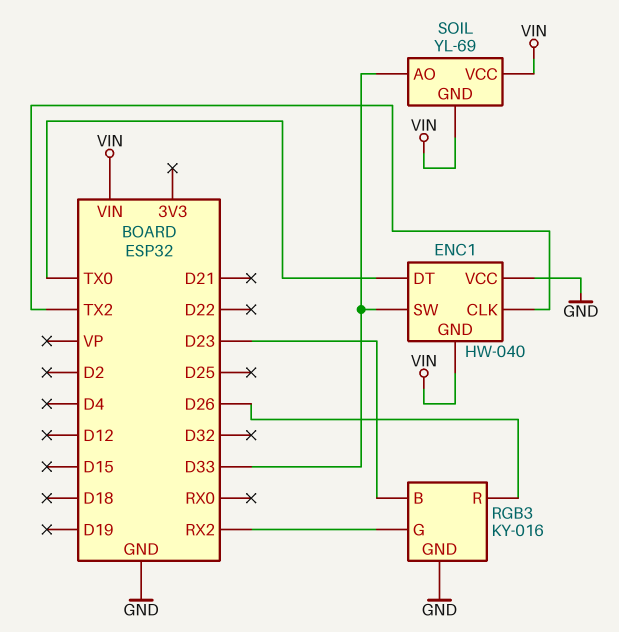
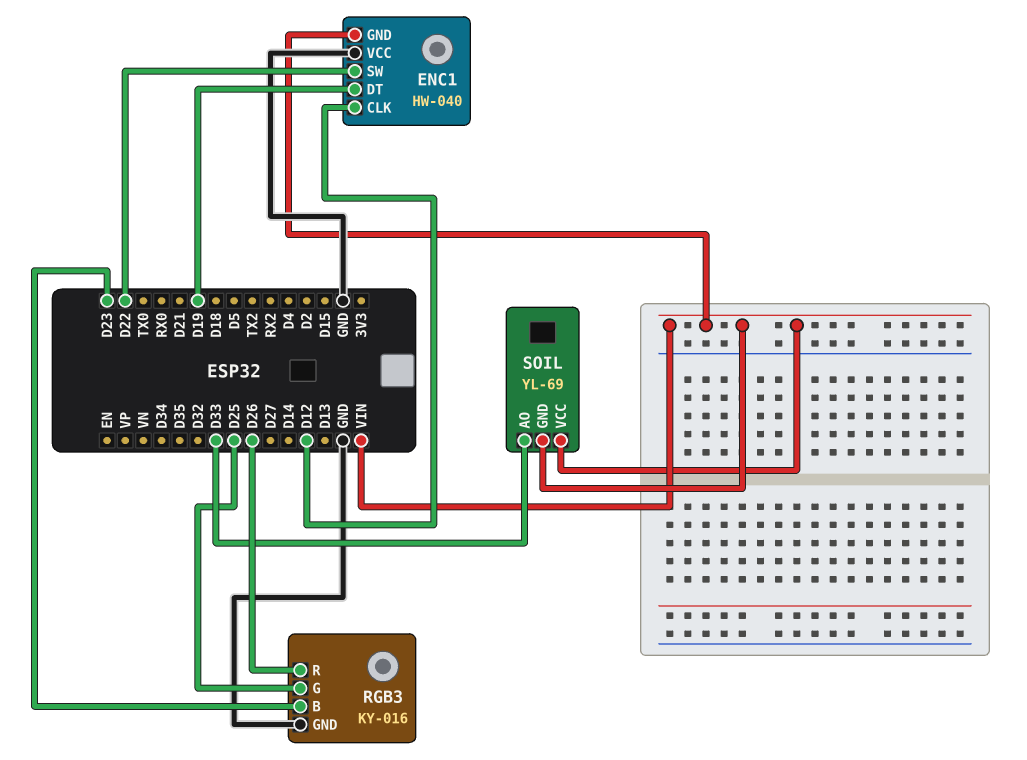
ENC1 pin CLK: TX2 -> D12
ENC1 pin DT: TX0 -> D19
ENC1 pin SW: D33 -> D22
RGB3 pin G: RX2 -> D25

